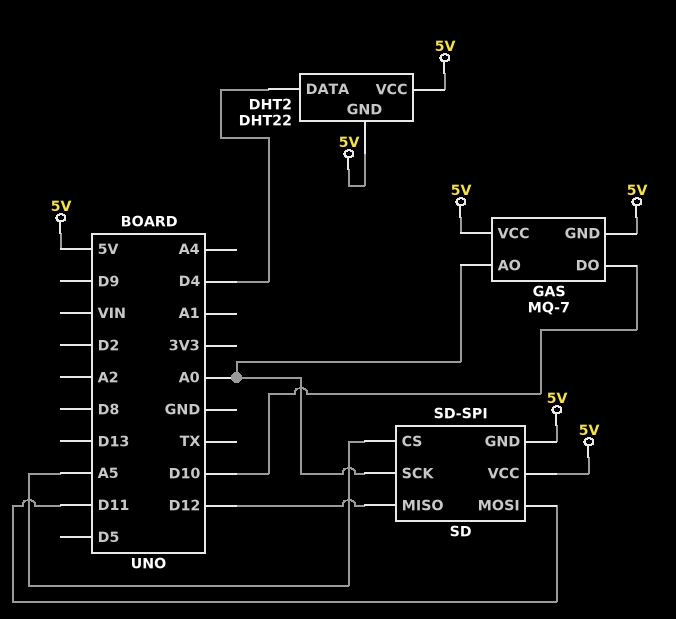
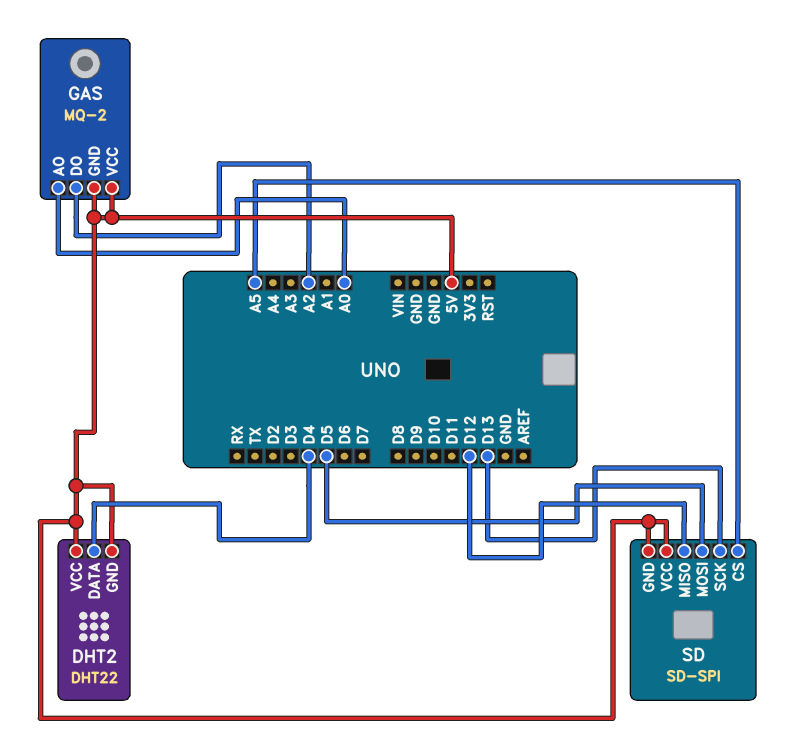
GAS: MQ-7 -> MQ-2
GAS pin DO: D10 -> A2
SD pin MOSI: D11 -> D5
SD pin SCK: A0 -> D13

